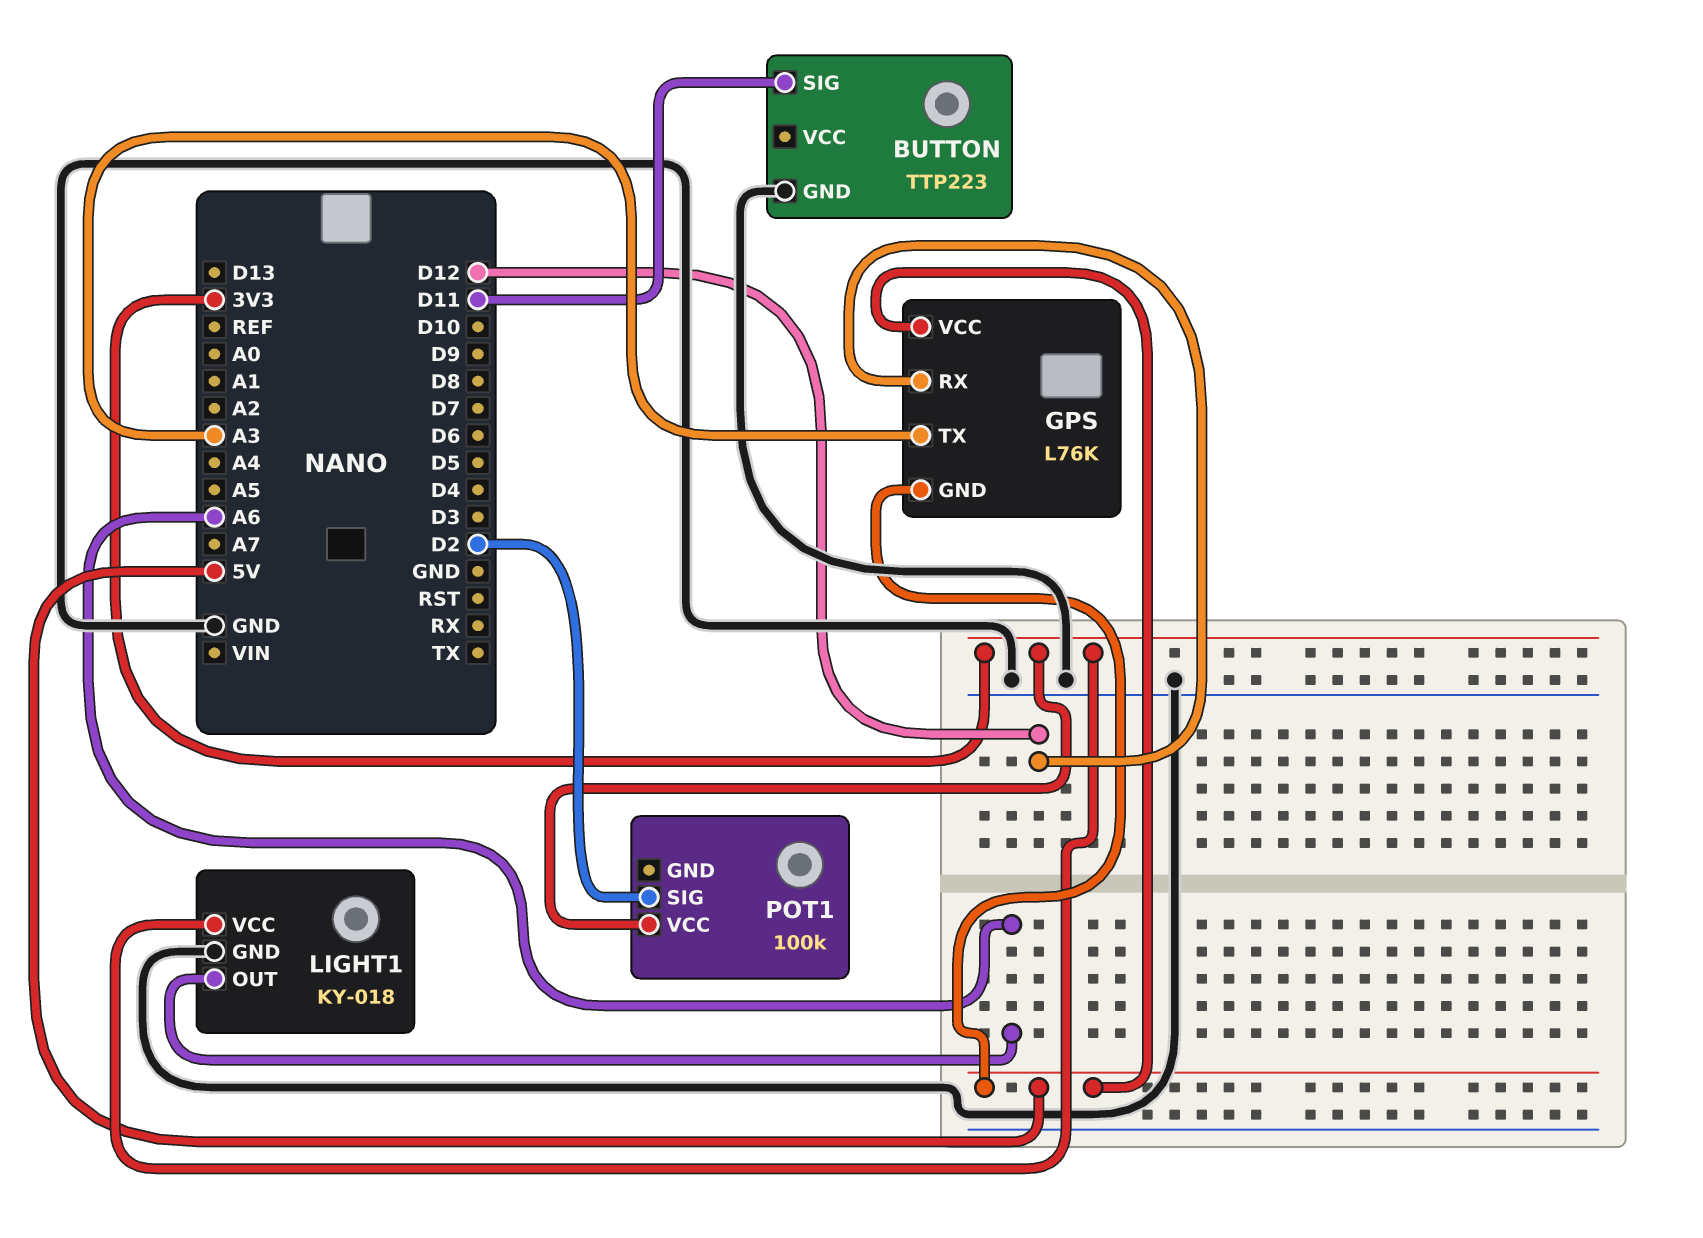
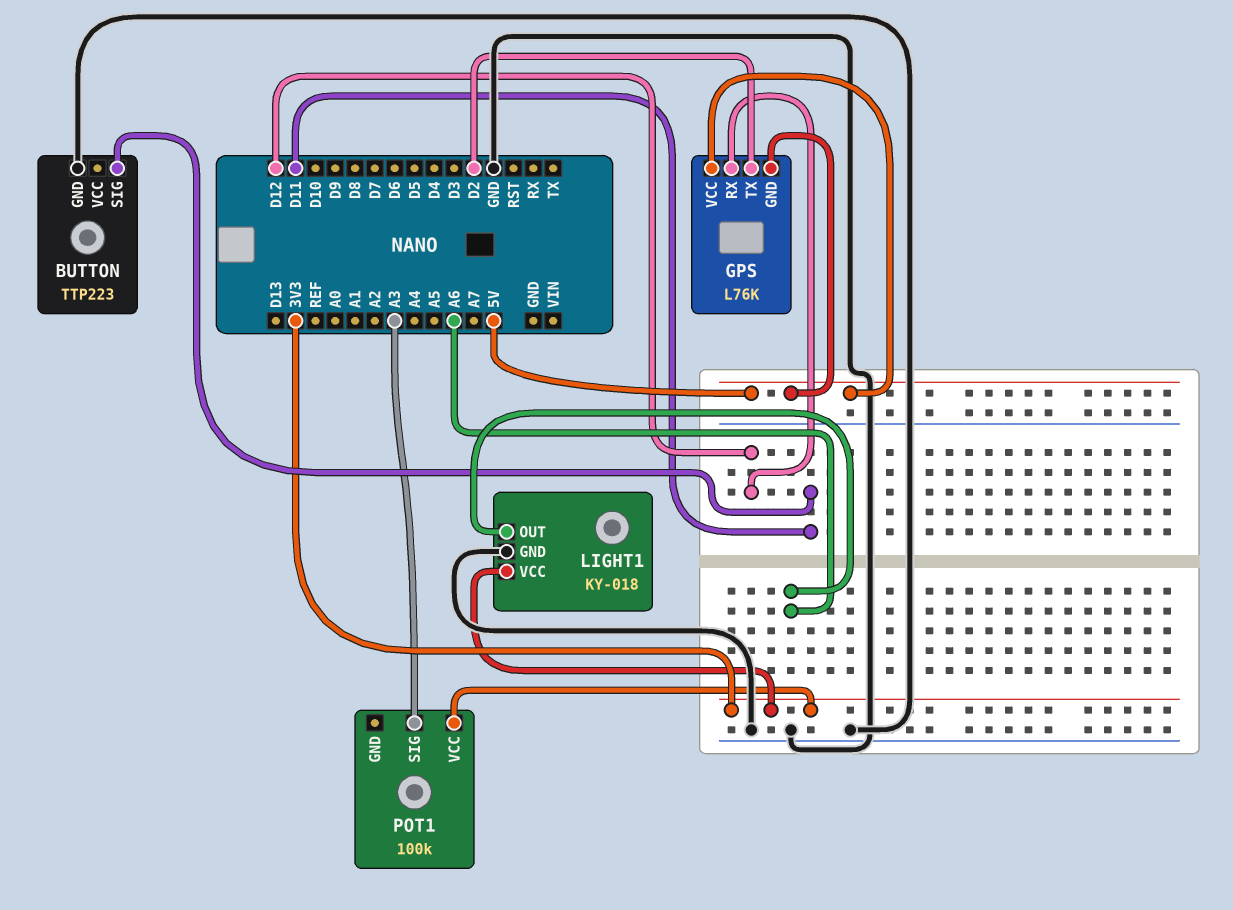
GPS pin TX: A3 -> D2
POT1 pin SIG: D2 -> A3

